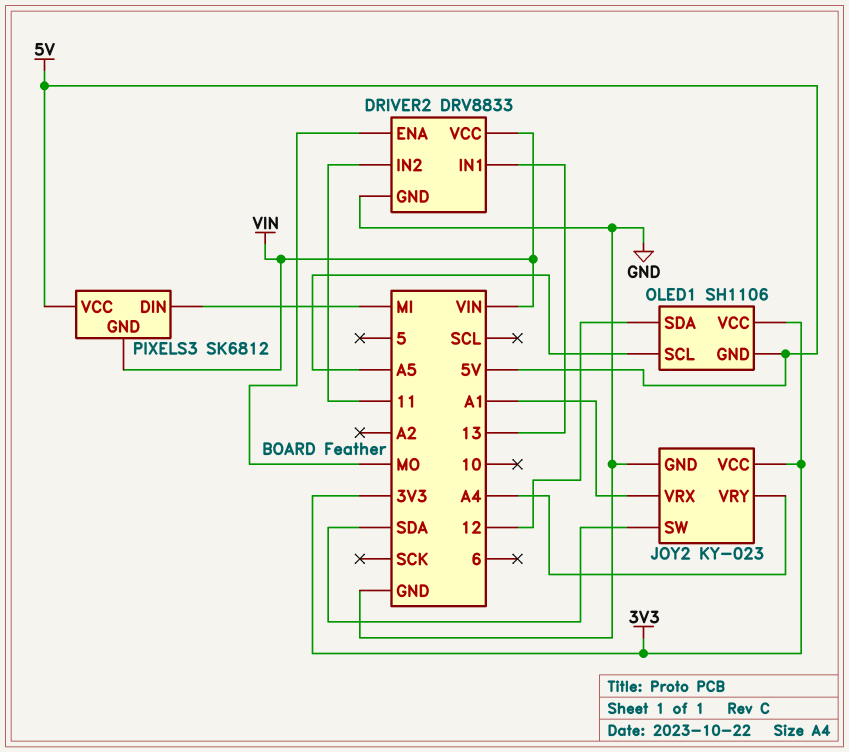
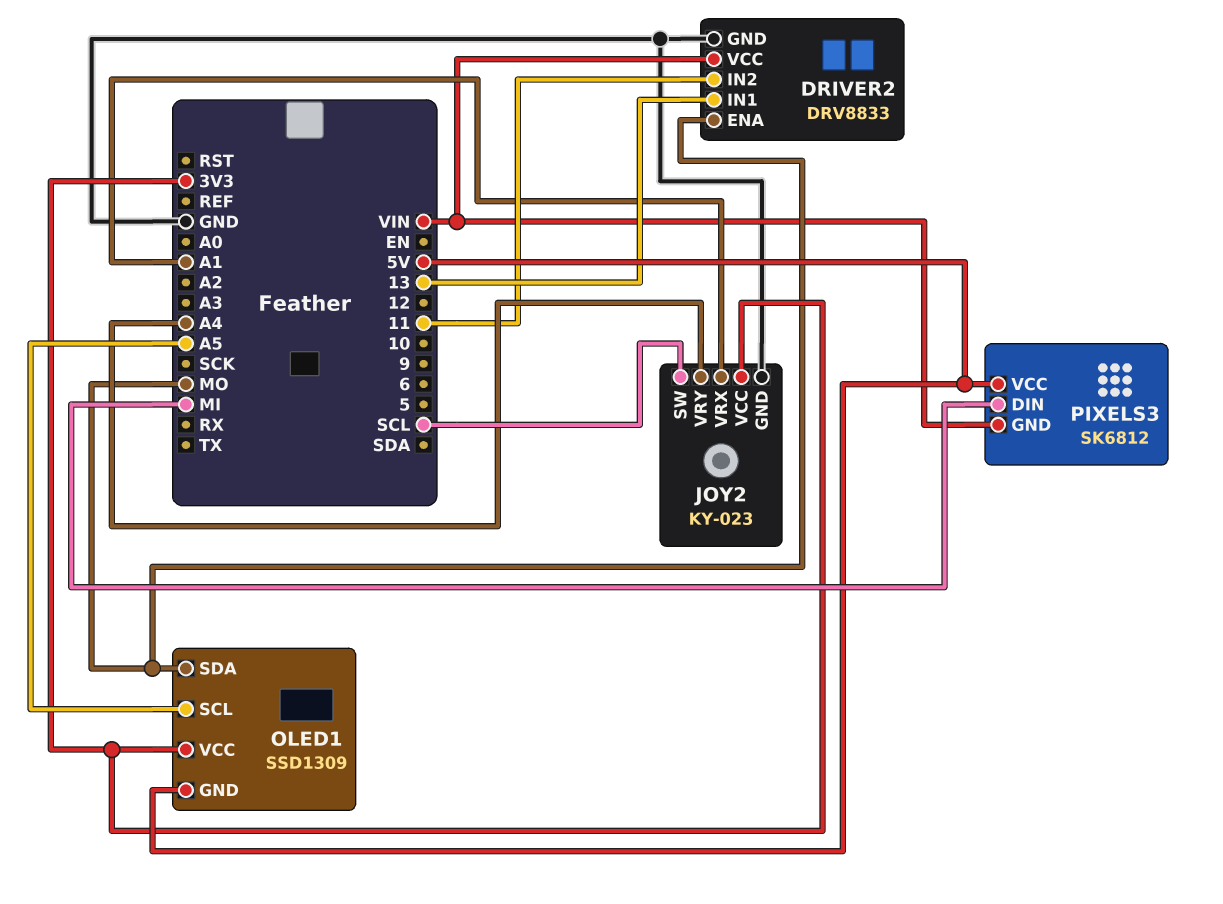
JOY2 pin SW: SDA -> SCL
OLED1: SH1106 -> SSD1309
OLED1 pin SDA: 12 -> MO

